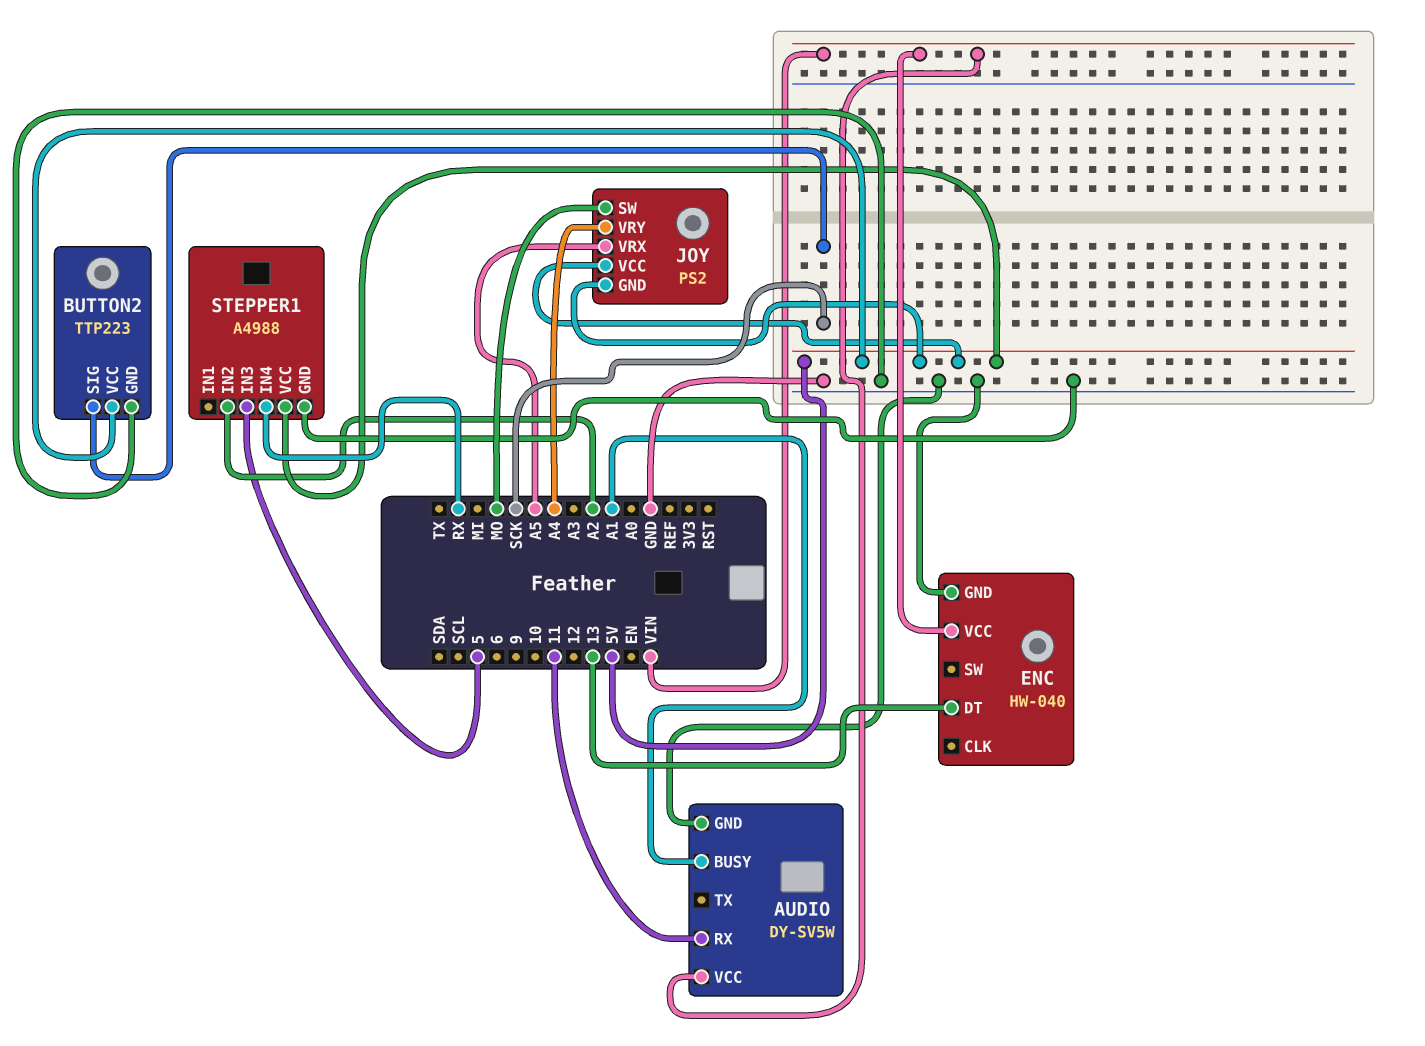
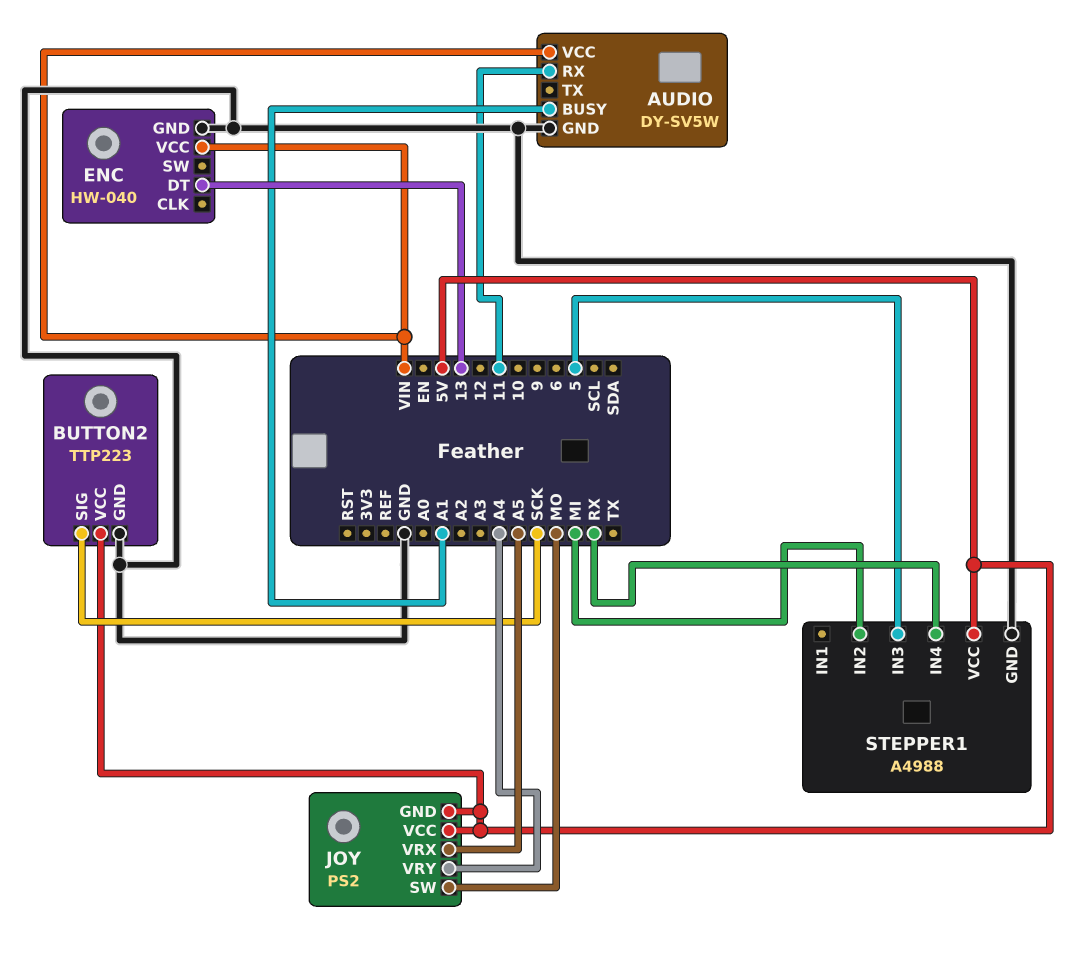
STEPPER1 pin IN2: A2 -> MI

